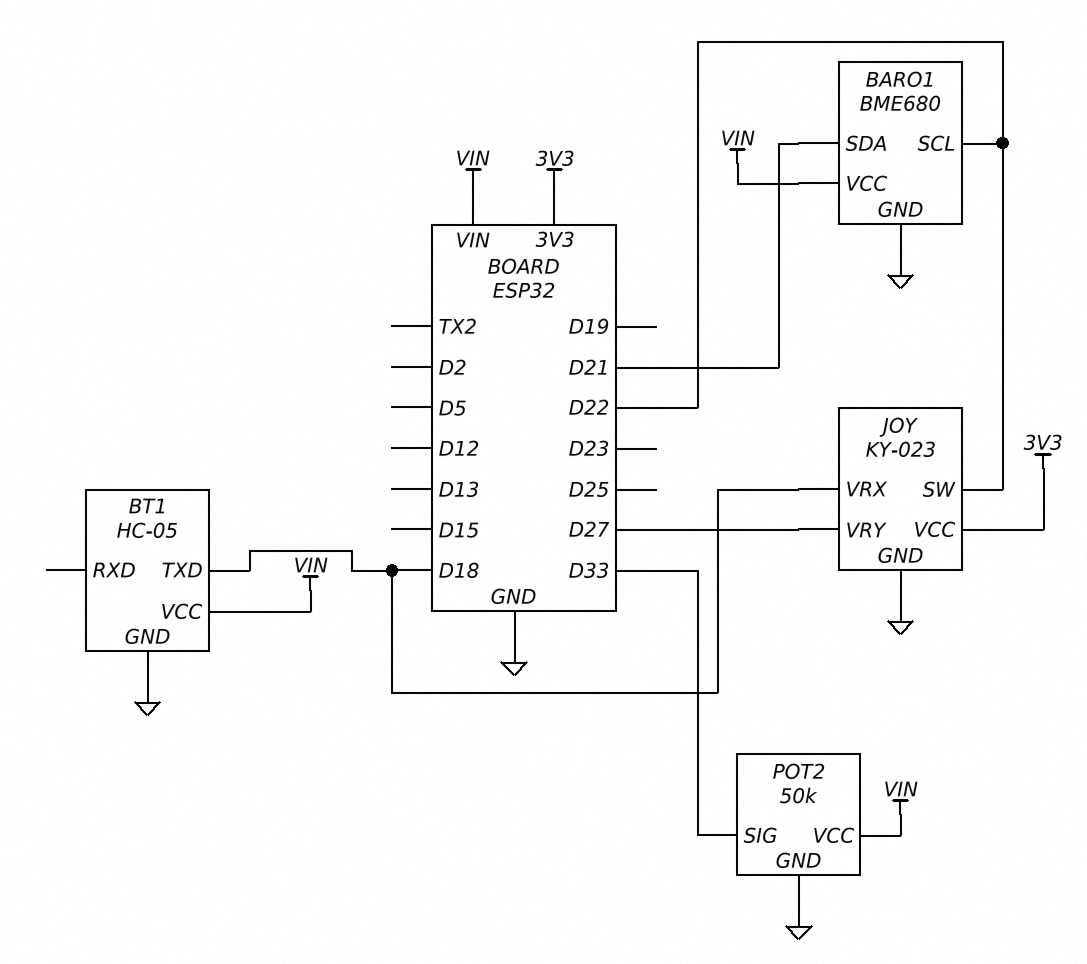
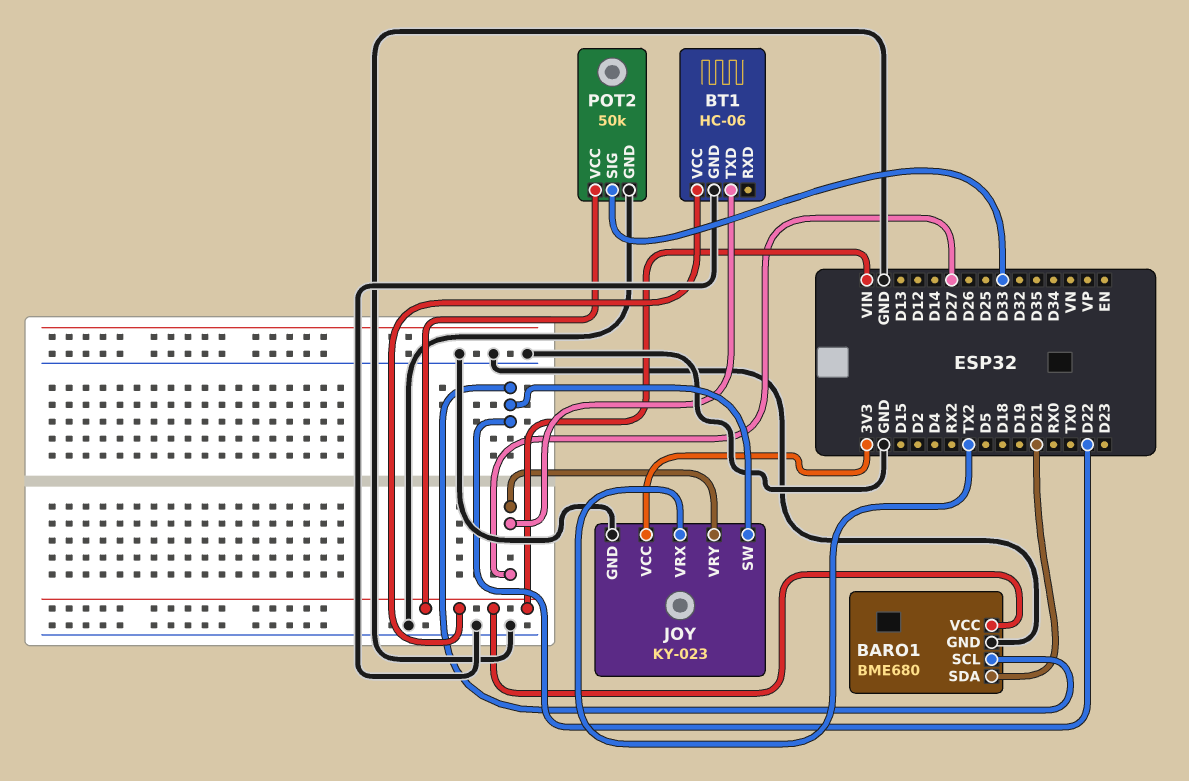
BT1: HC-05 -> HC-06
BT1 pin TXD: D18 -> D27
JOY pin VRX: D18 -> TX2

